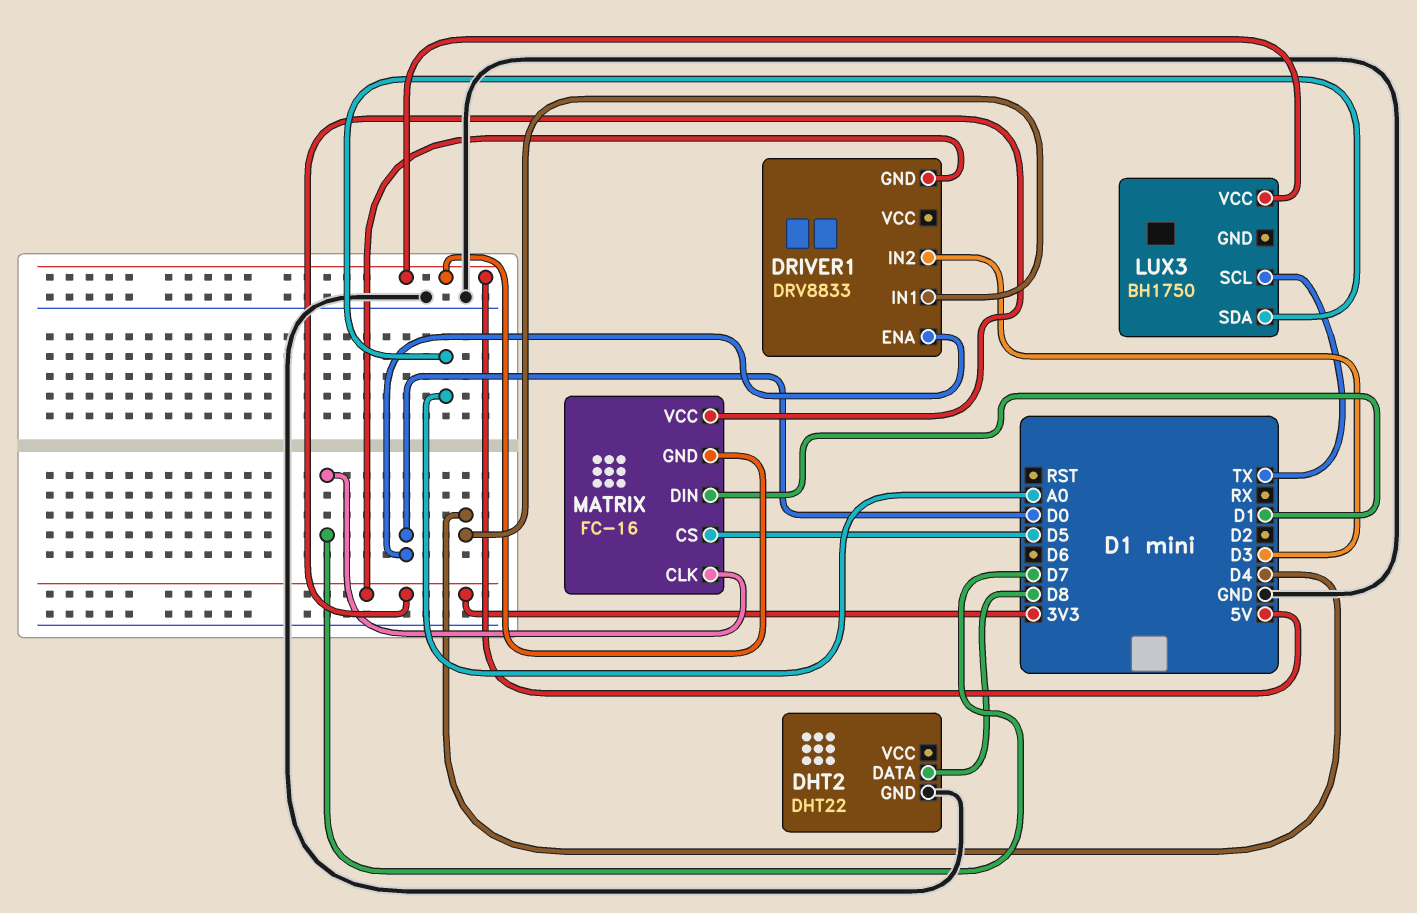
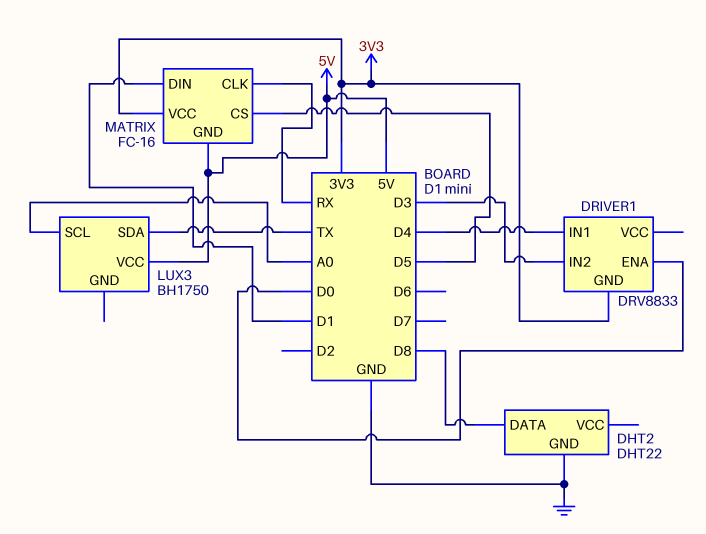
LUX3 pin SCL: TX -> A0
LUX3 pin SDA: A0 -> TX
MATRIX pin CLK: D7 -> RX

